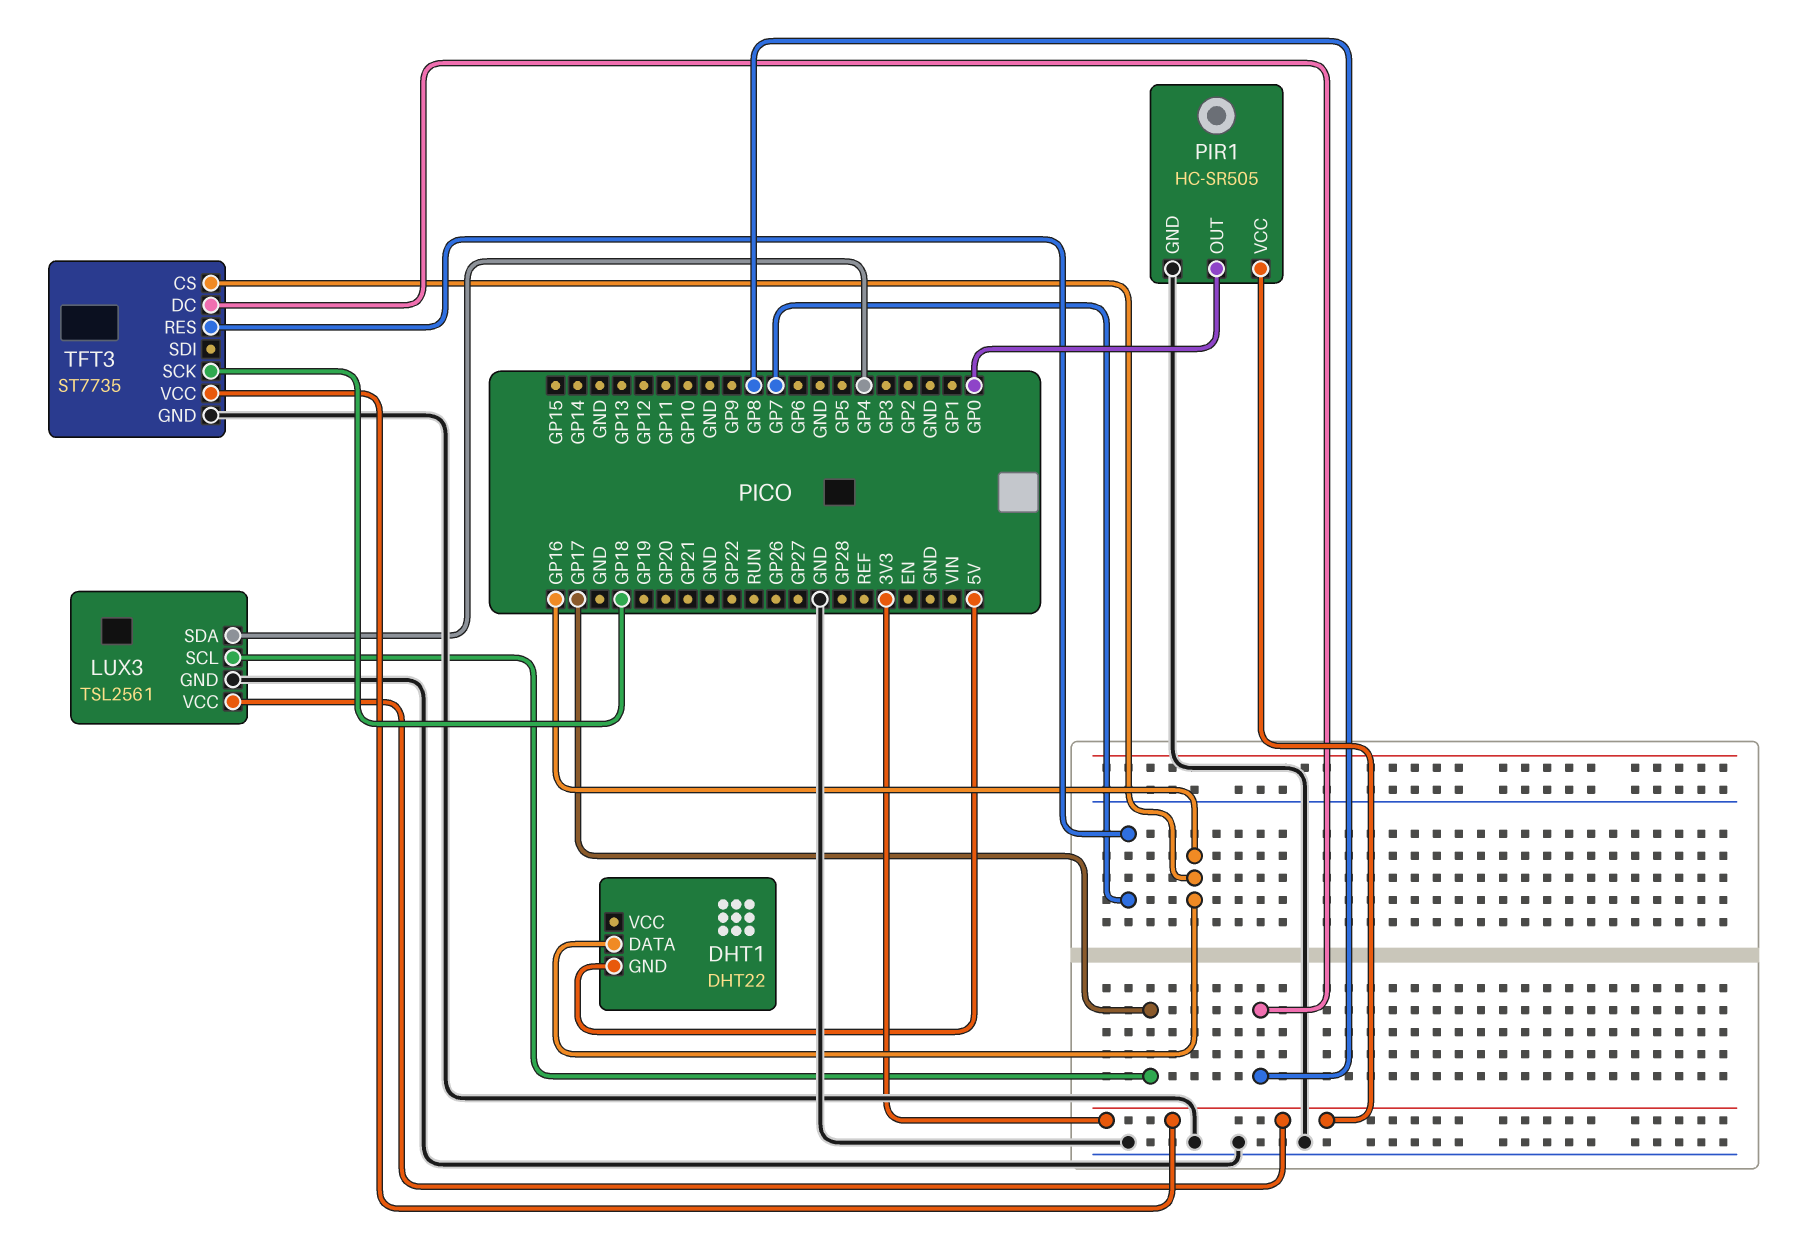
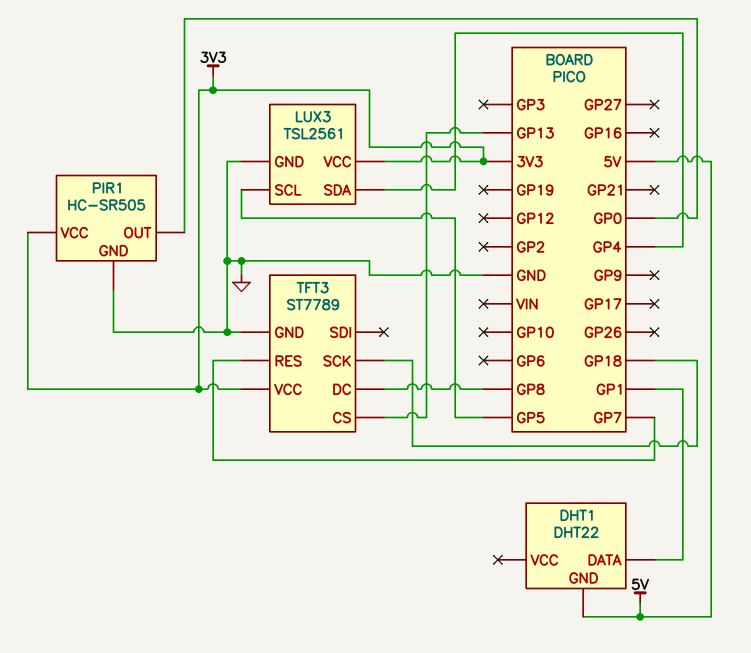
DHT1 pin DATA: GP16 -> GP1
LUX3 pin SCL: GP17 -> GP5
TFT3: ST7735 -> ST7789
TFT3 pin CS: GP16 -> GP13

